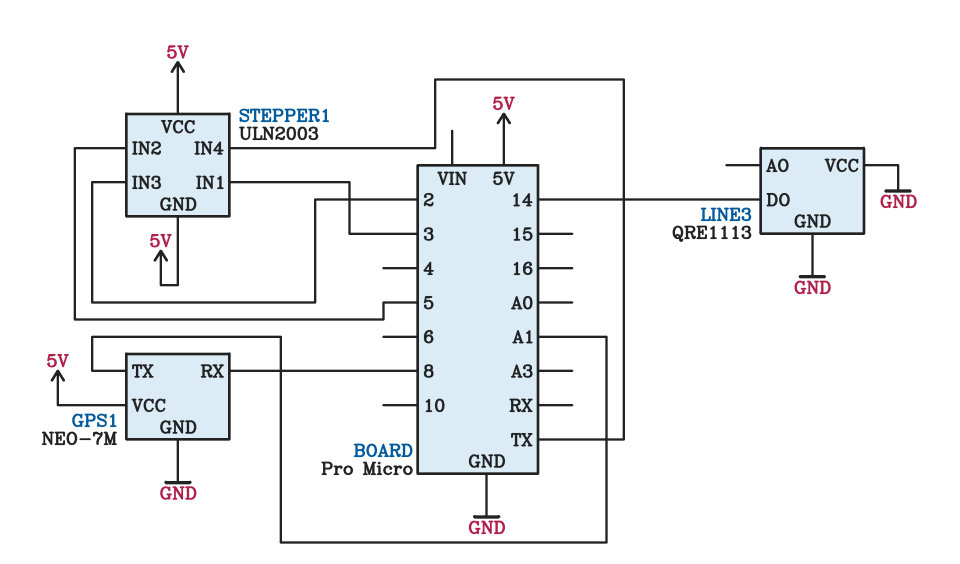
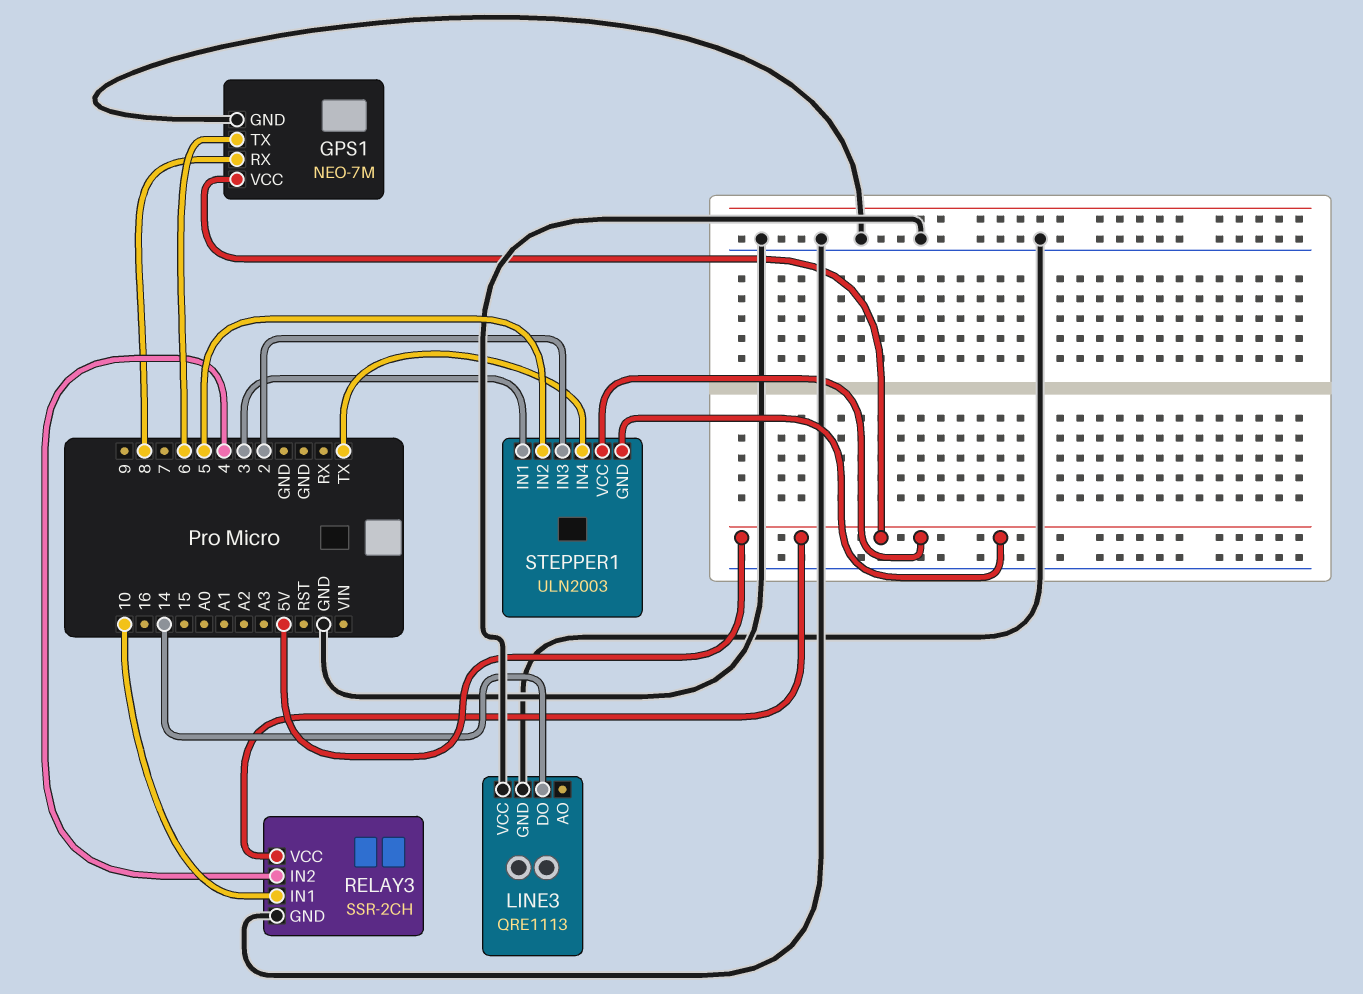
GPS1 pin TX: A1 -> 6
RELAY3: none -> SSR-2CH
RELAY3 pin GND: none -> GND
RELAY3 pin IN1: none -> 10
RELAY3 pin IN2: none -> 4
RELAY3 pin VCC: none -> 5V

